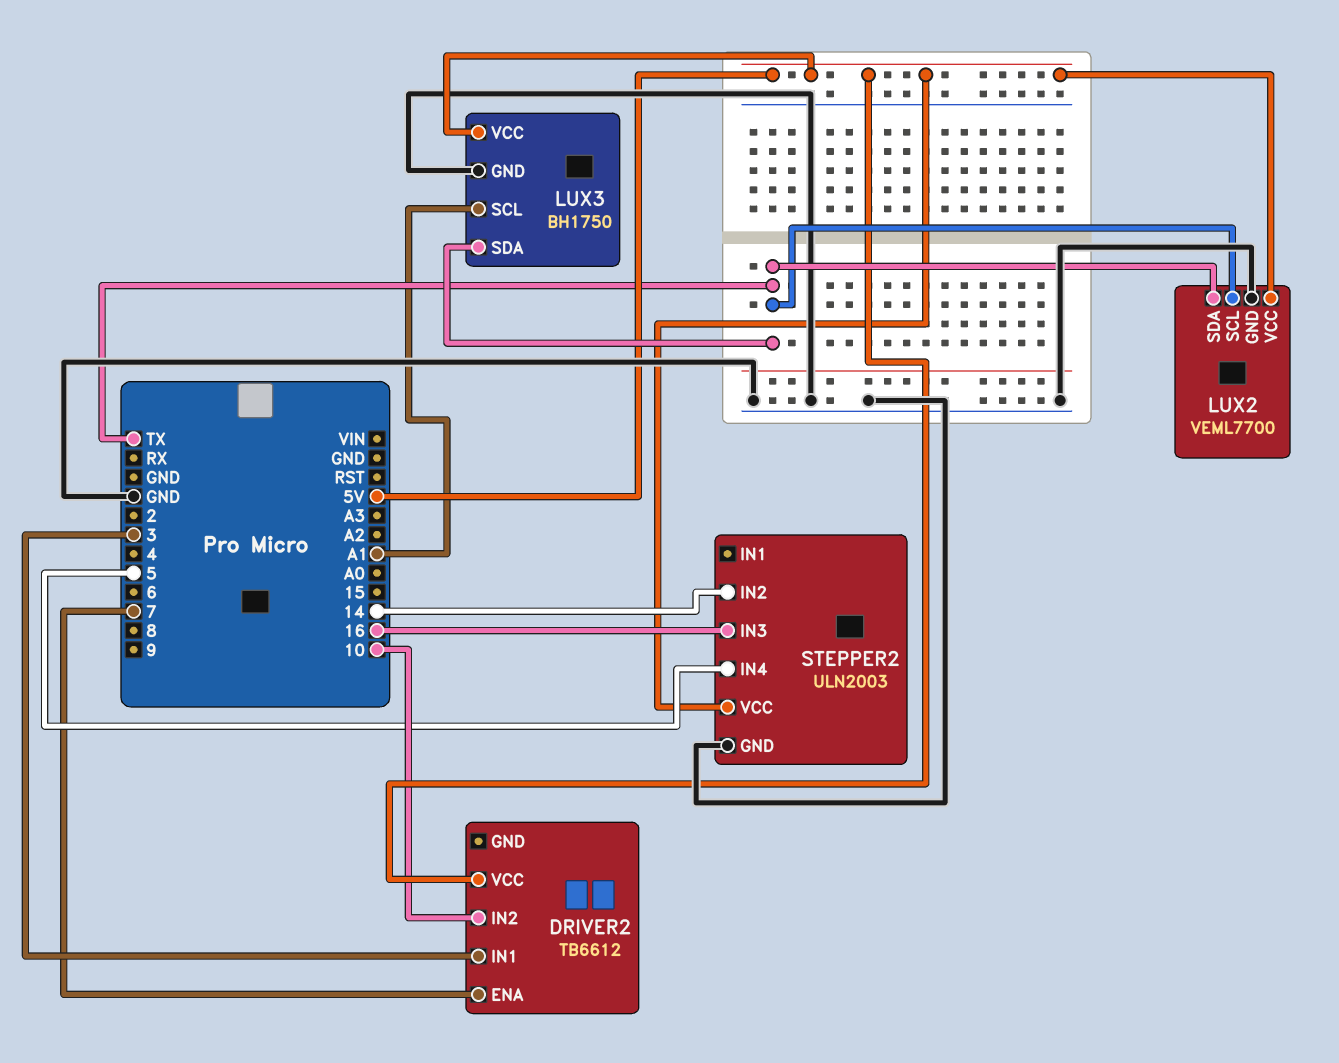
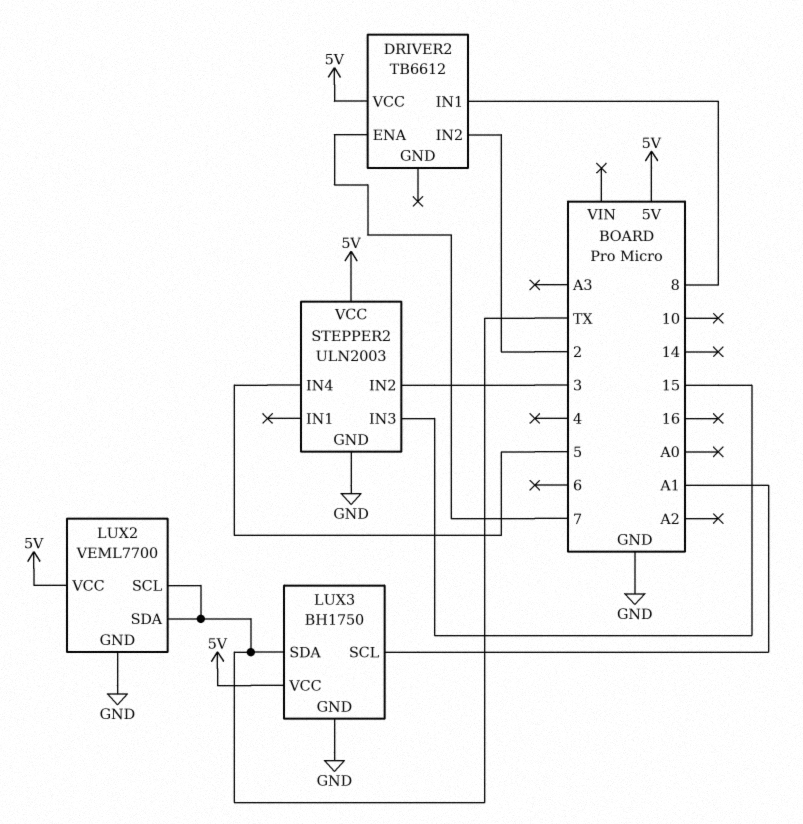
DRIVER2 pin IN1: 3 -> 8
DRIVER2 pin IN2: 10 -> 2
STEPPER2 pin IN2: 14 -> 3
STEPPER2 pin IN3: 16 -> 15

